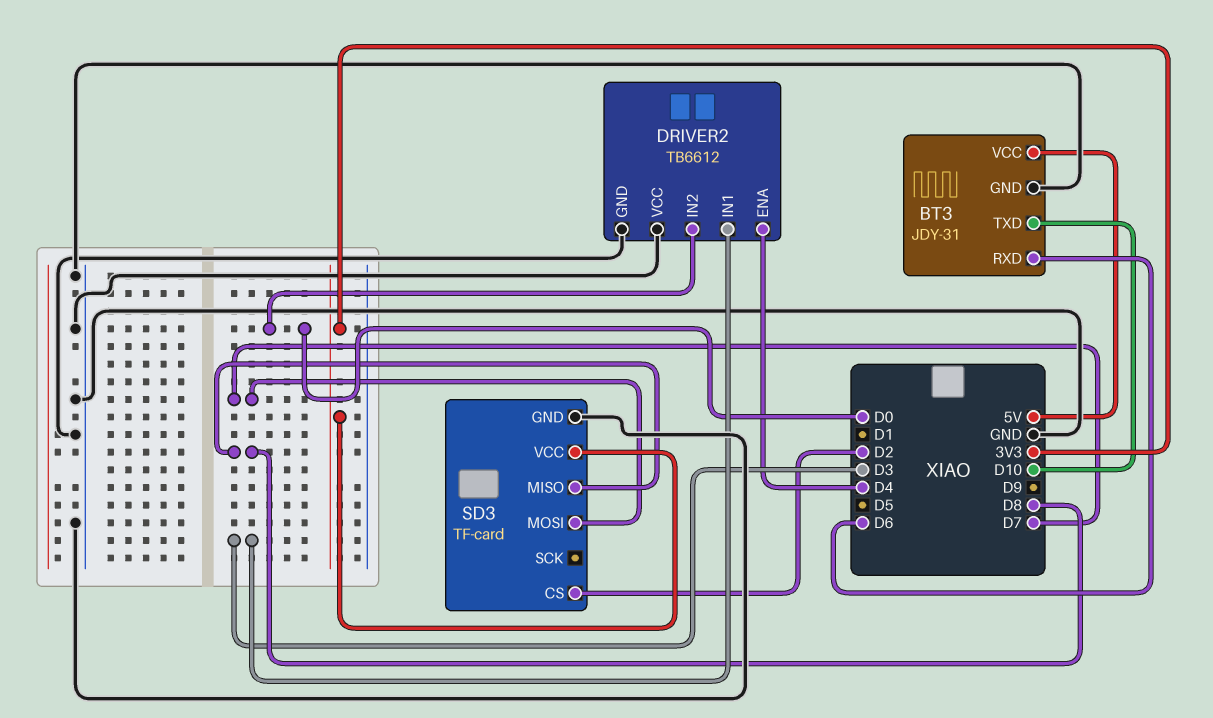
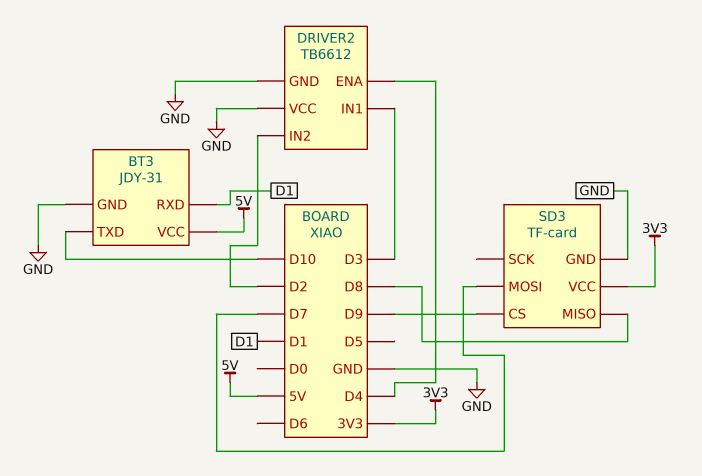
BT3 pin RXD: D6 -> D1
DRIVER2 pin IN2: D0 -> D2
SD3 pin CS: D2 -> D9

